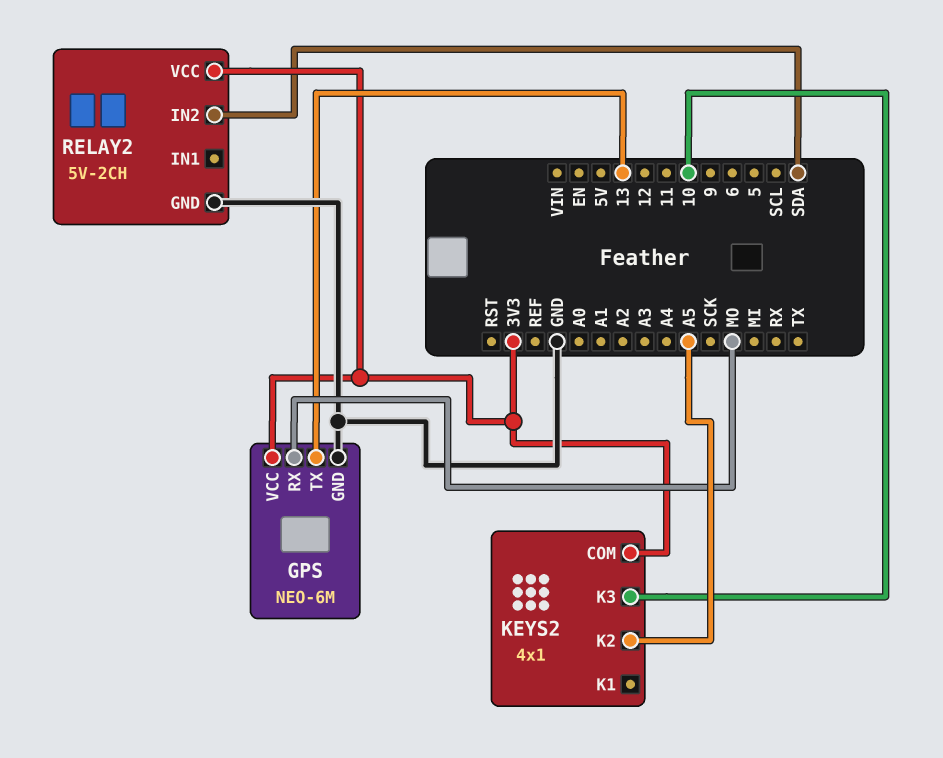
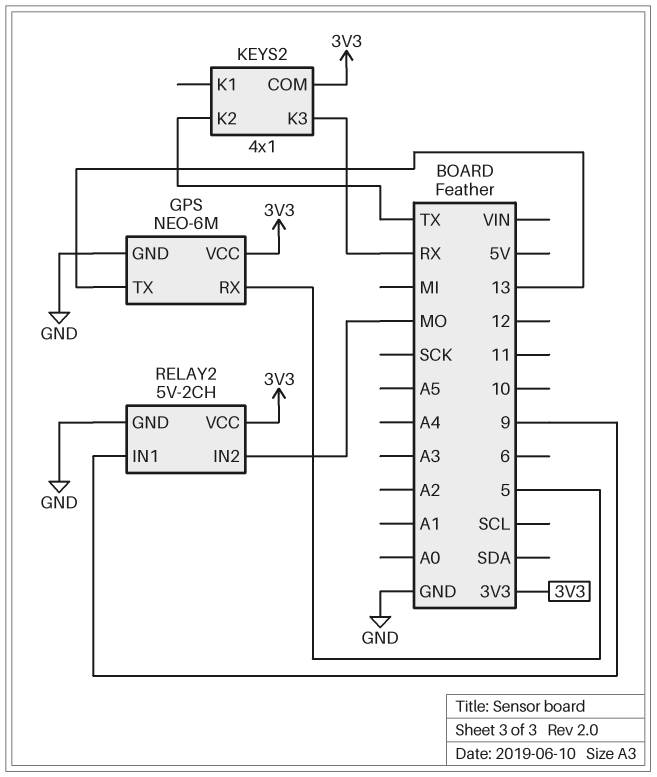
GPS pin RX: MO -> 5
KEYS2 pin K2: A5 -> TX
KEYS2 pin K3: 10 -> RX
RELAY2 pin IN1: none -> 9
RELAY2 pin IN2: SDA -> MO

